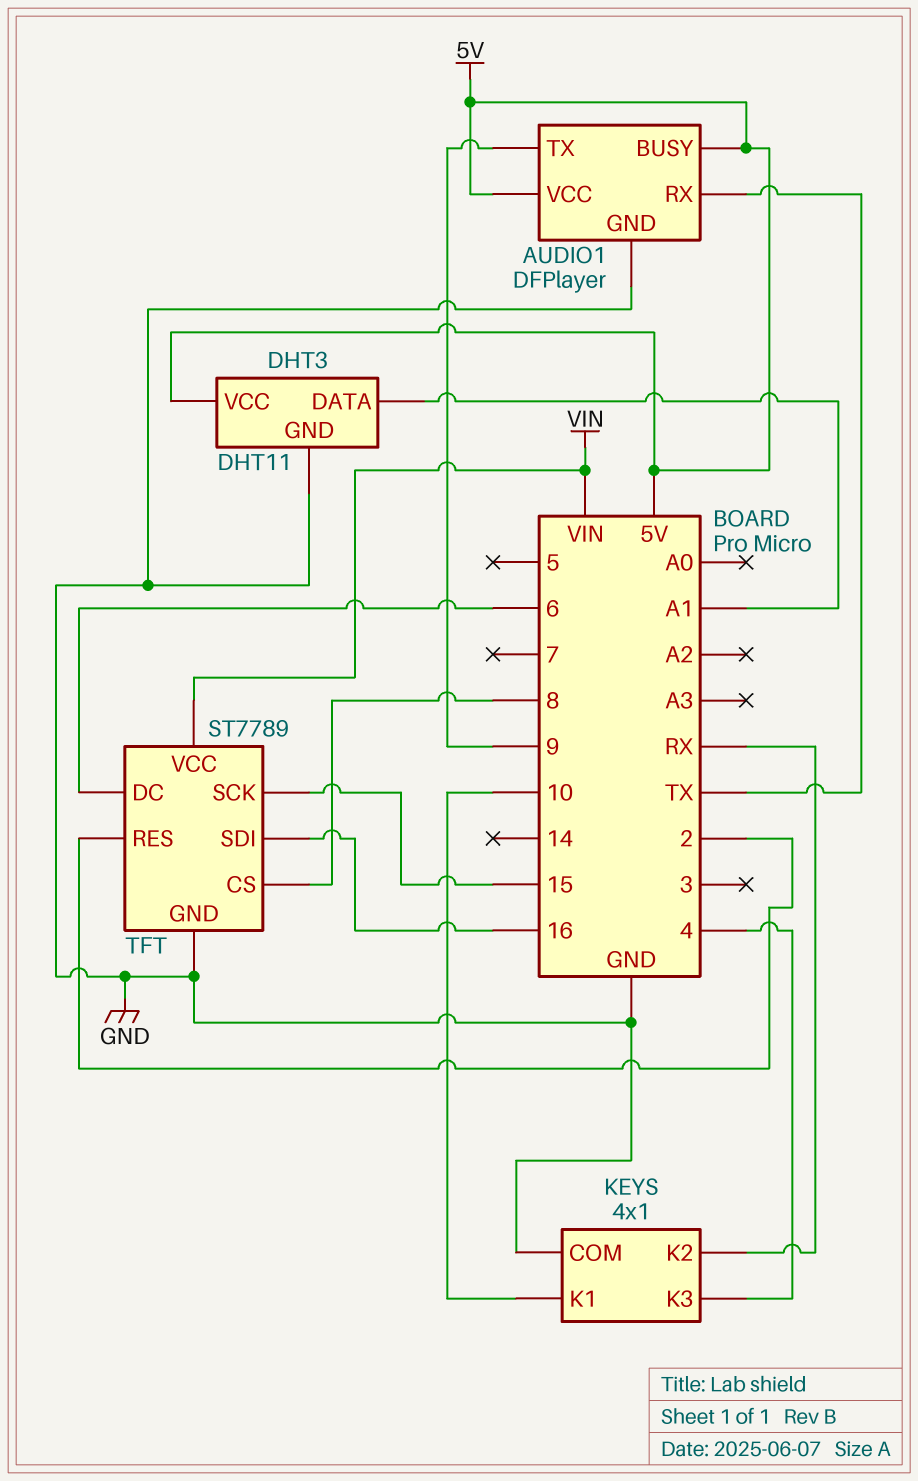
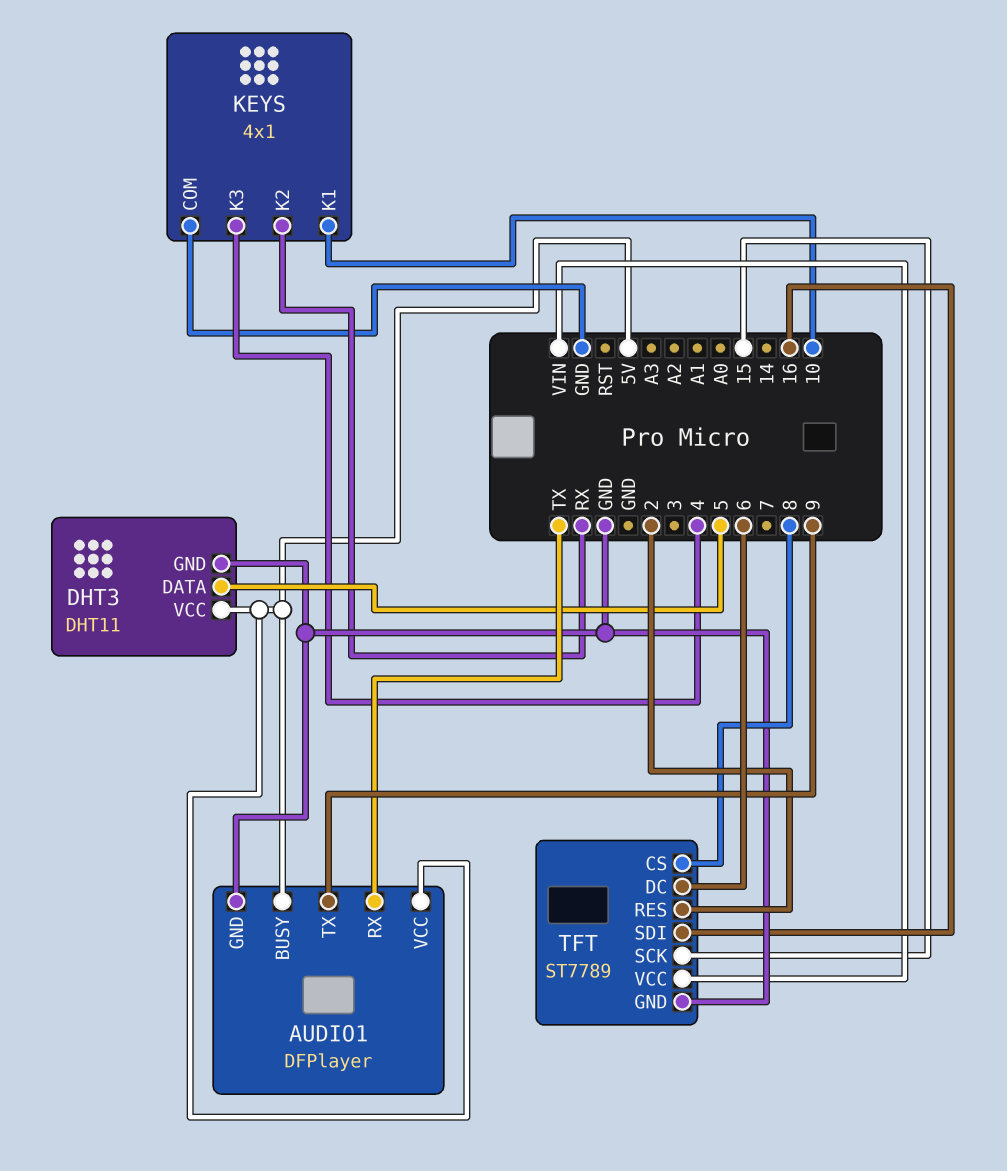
DHT3 pin DATA: A1 -> 5

